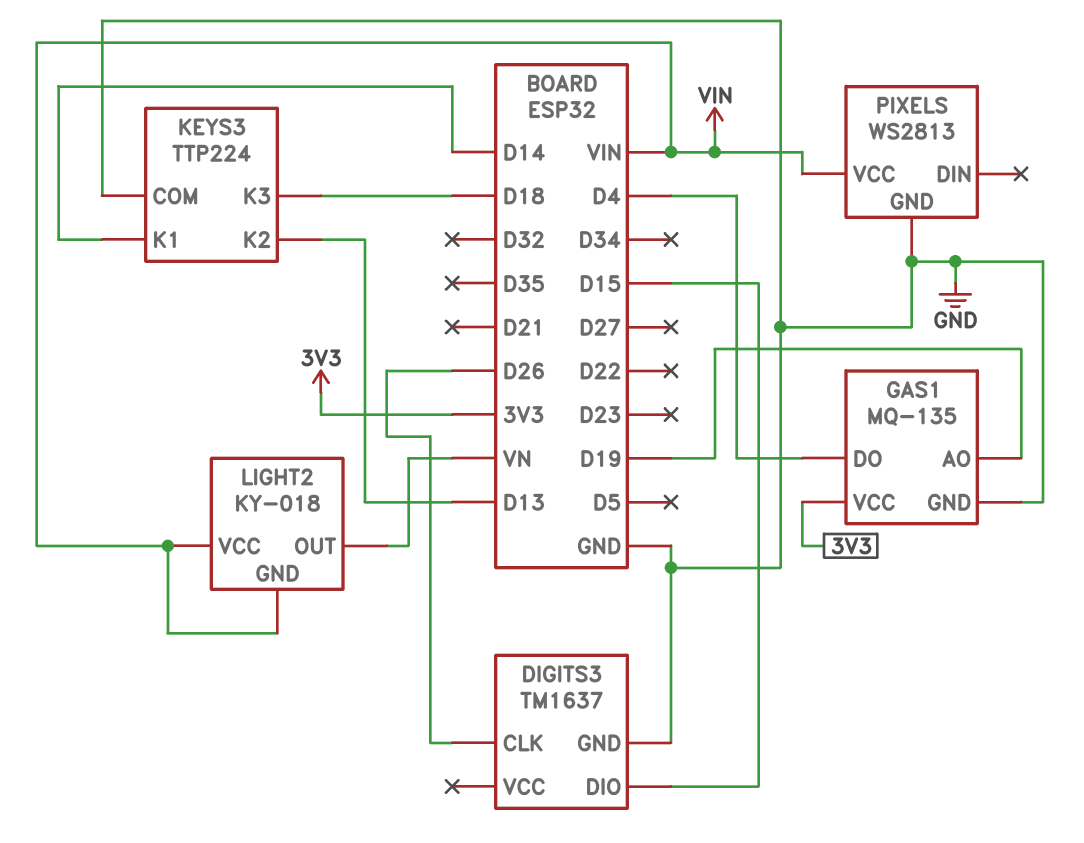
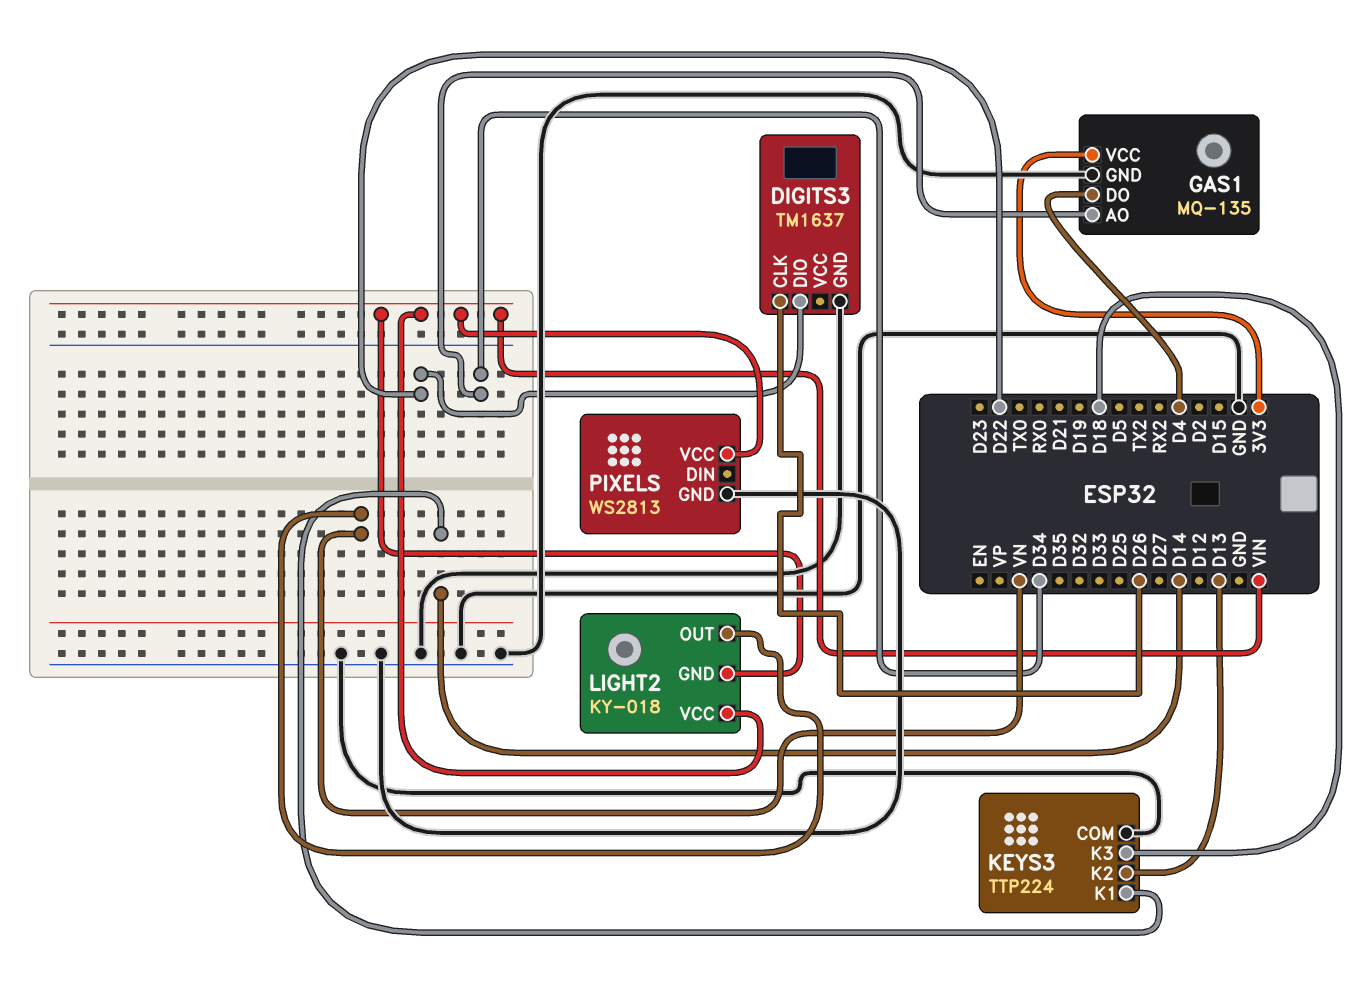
DIGITS3 pin DIO: D15 -> D22
GAS1 pin AO: D19 -> D34

